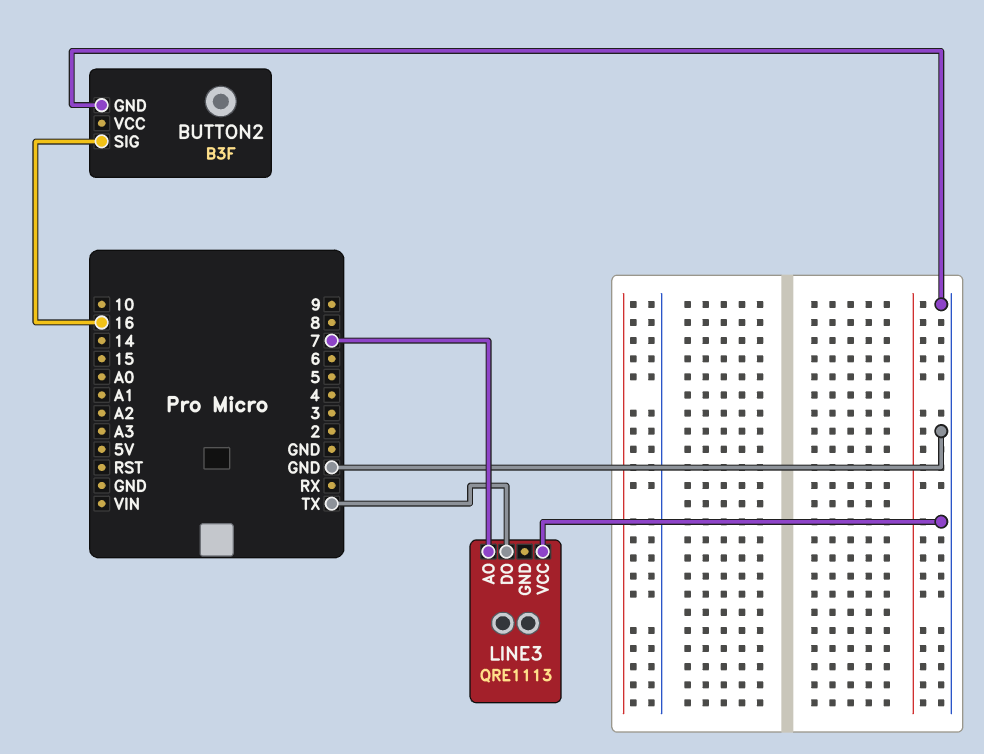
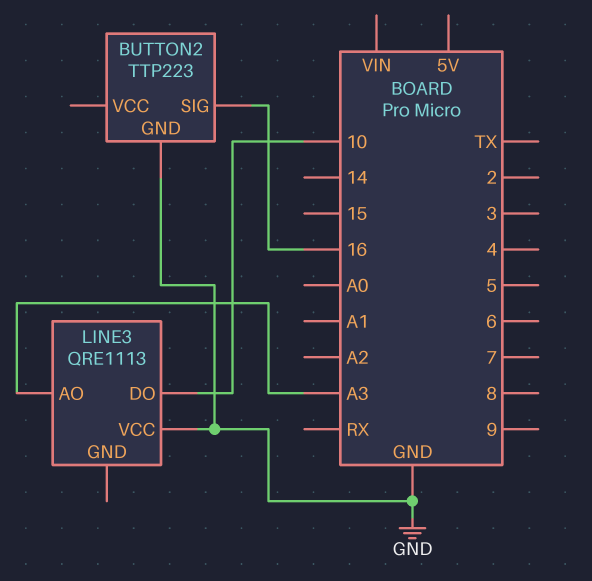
BUTTON2: B3F -> TTP223
LINE3 pin AO: 7 -> A3
LINE3 pin DO: TX -> 10

